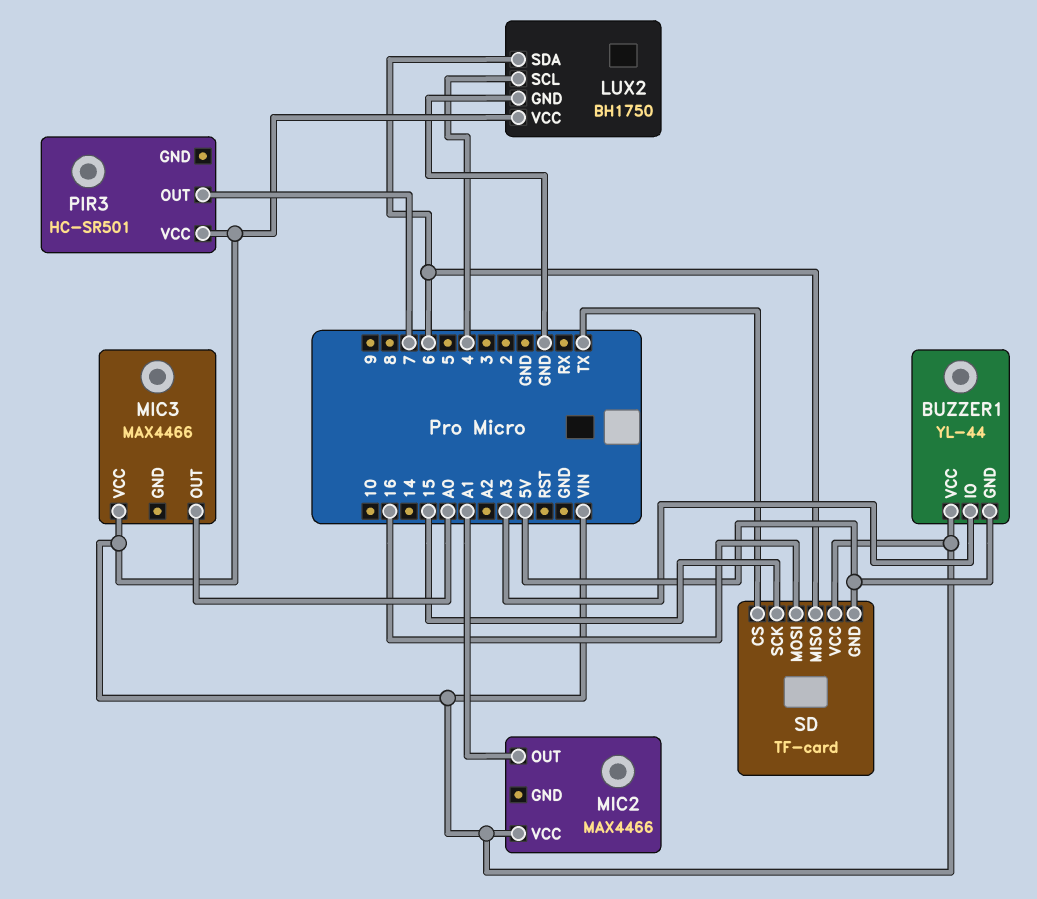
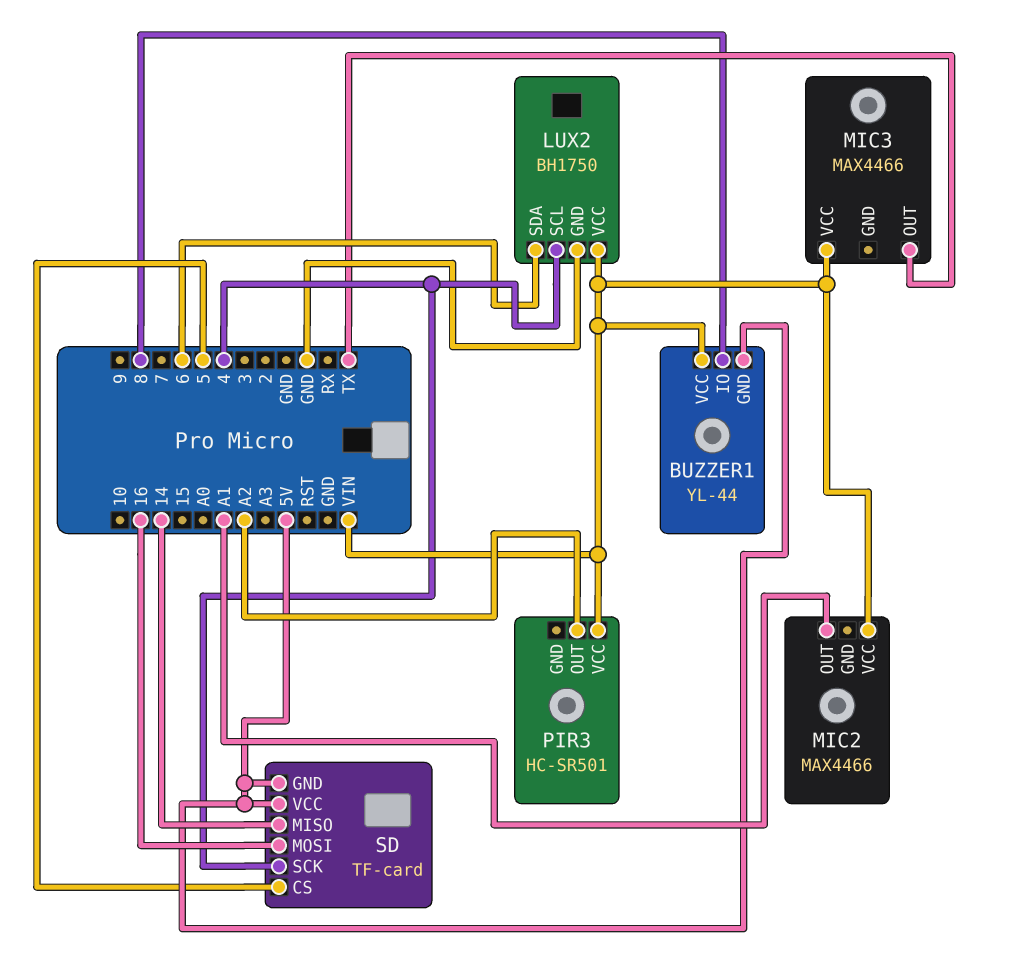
BUZZER1 pin IO: A3 -> 8
MIC3 pin OUT: A0 -> TX
PIR3 pin OUT: 7 -> A2
SD pin CS: TX -> 5
SD pin MISO: 6 -> 14
SD pin SCK: 15 -> 4
SD pin VCC: VIN -> 5V

